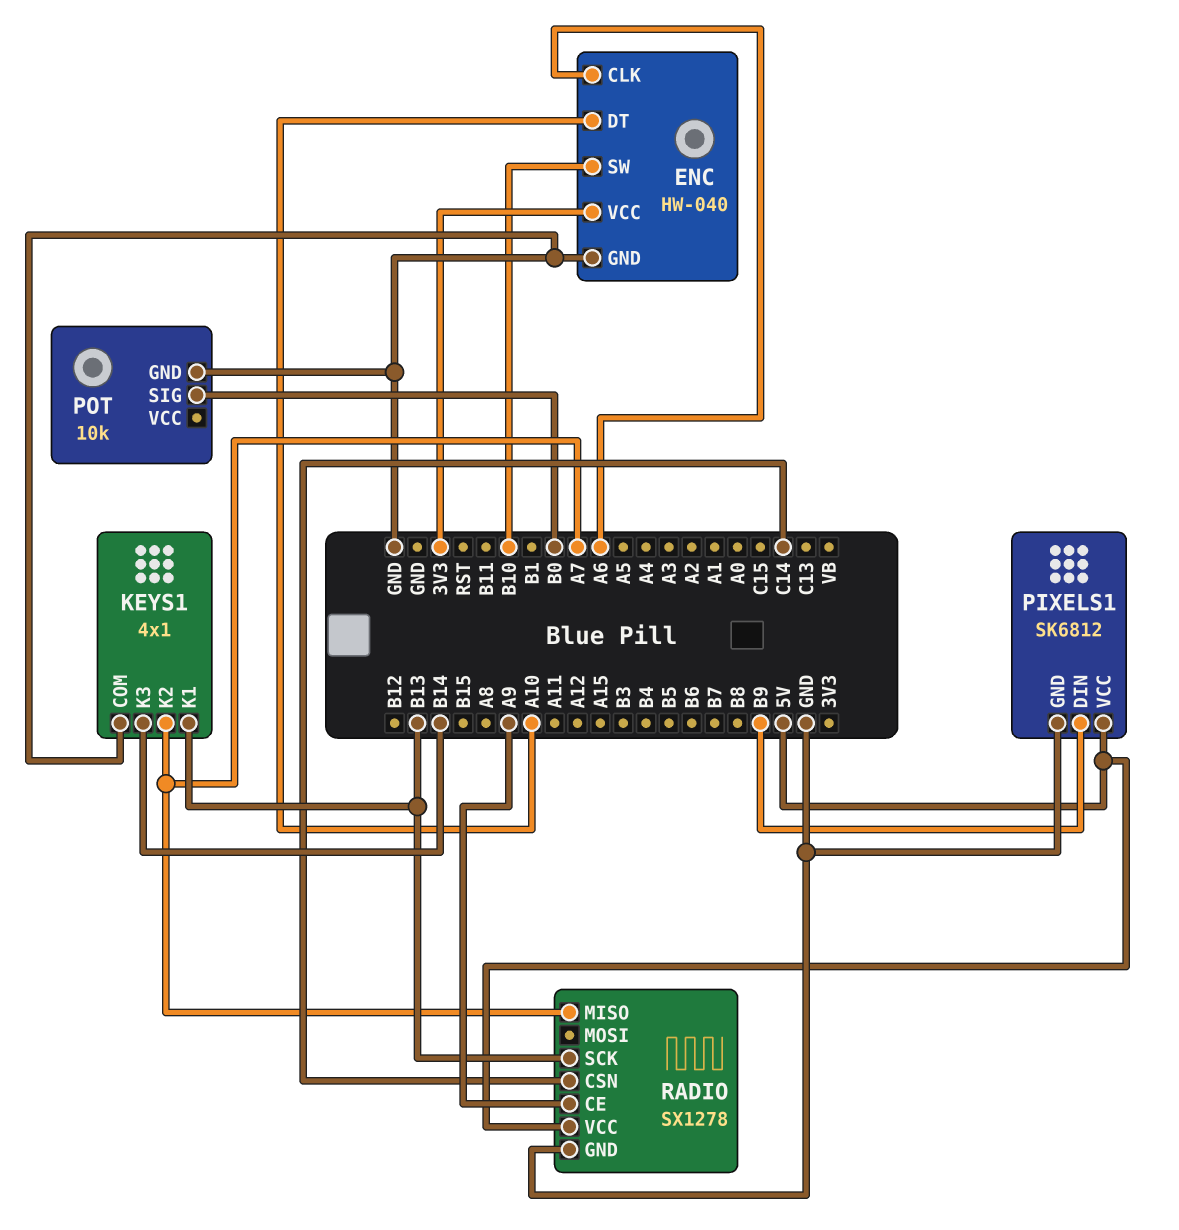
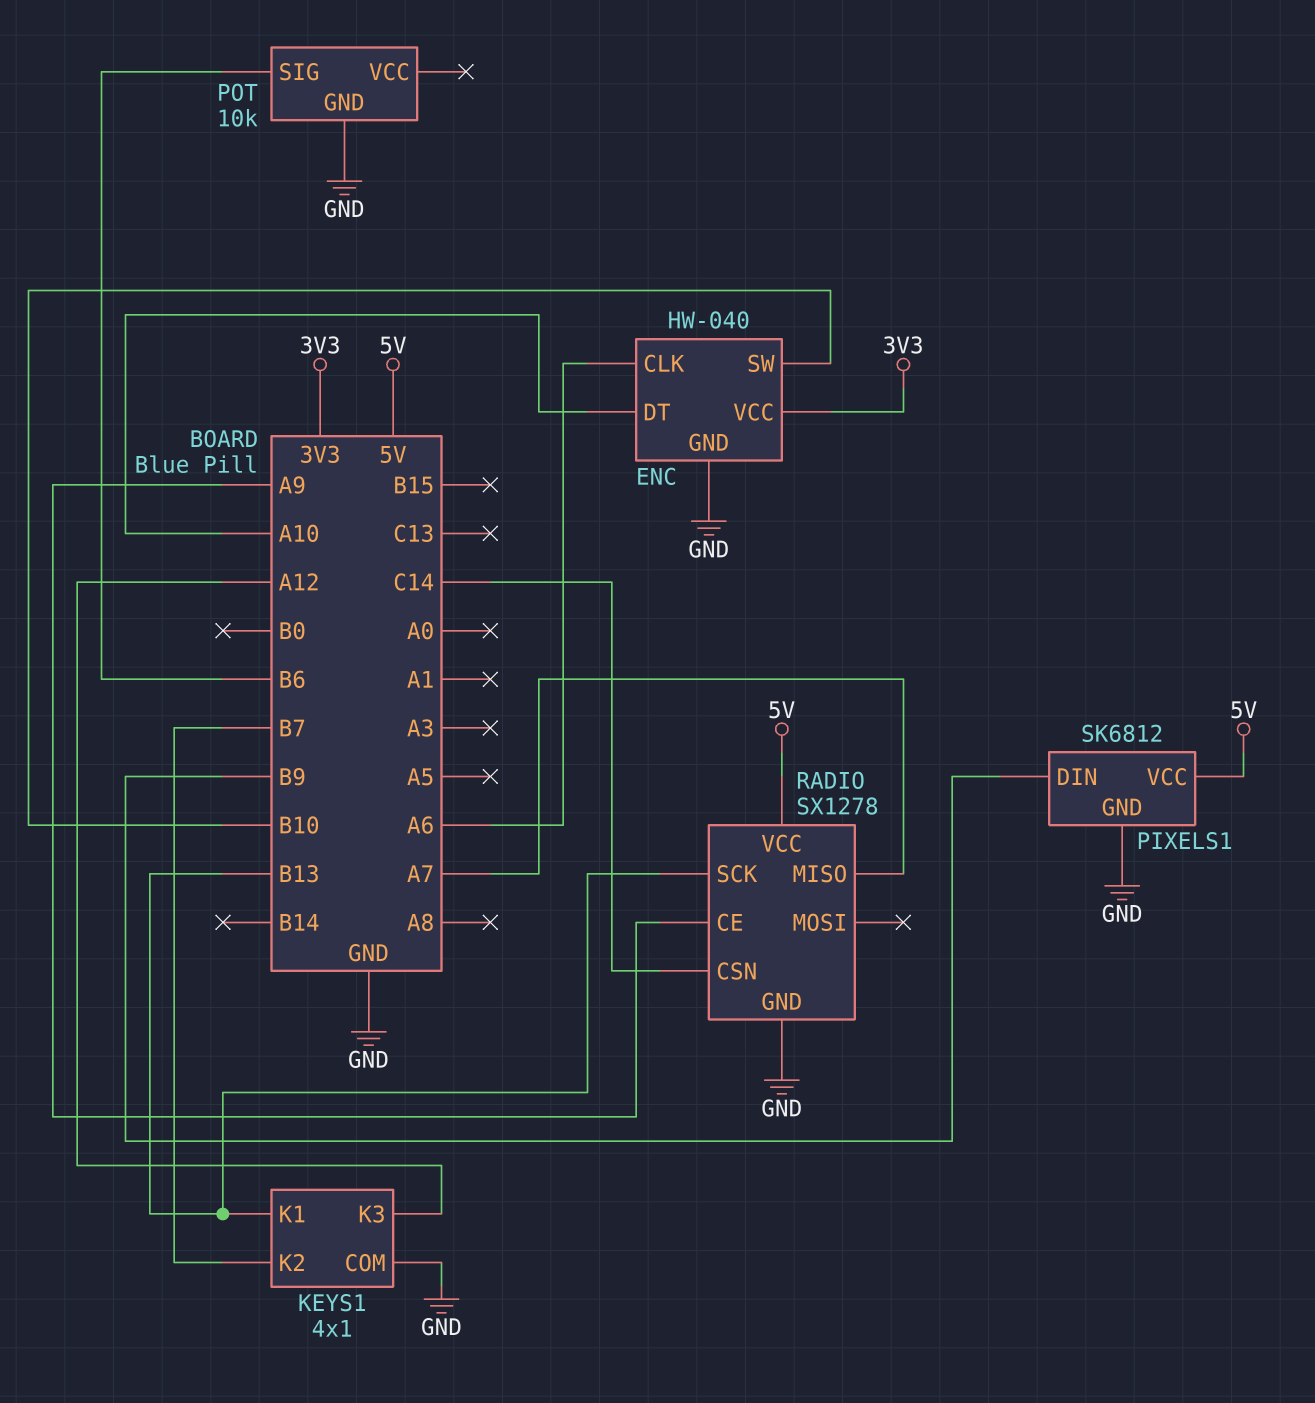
KEYS1 pin K2: A7 -> B7
KEYS1 pin K3: B14 -> A12
POT pin SIG: B0 -> B6

